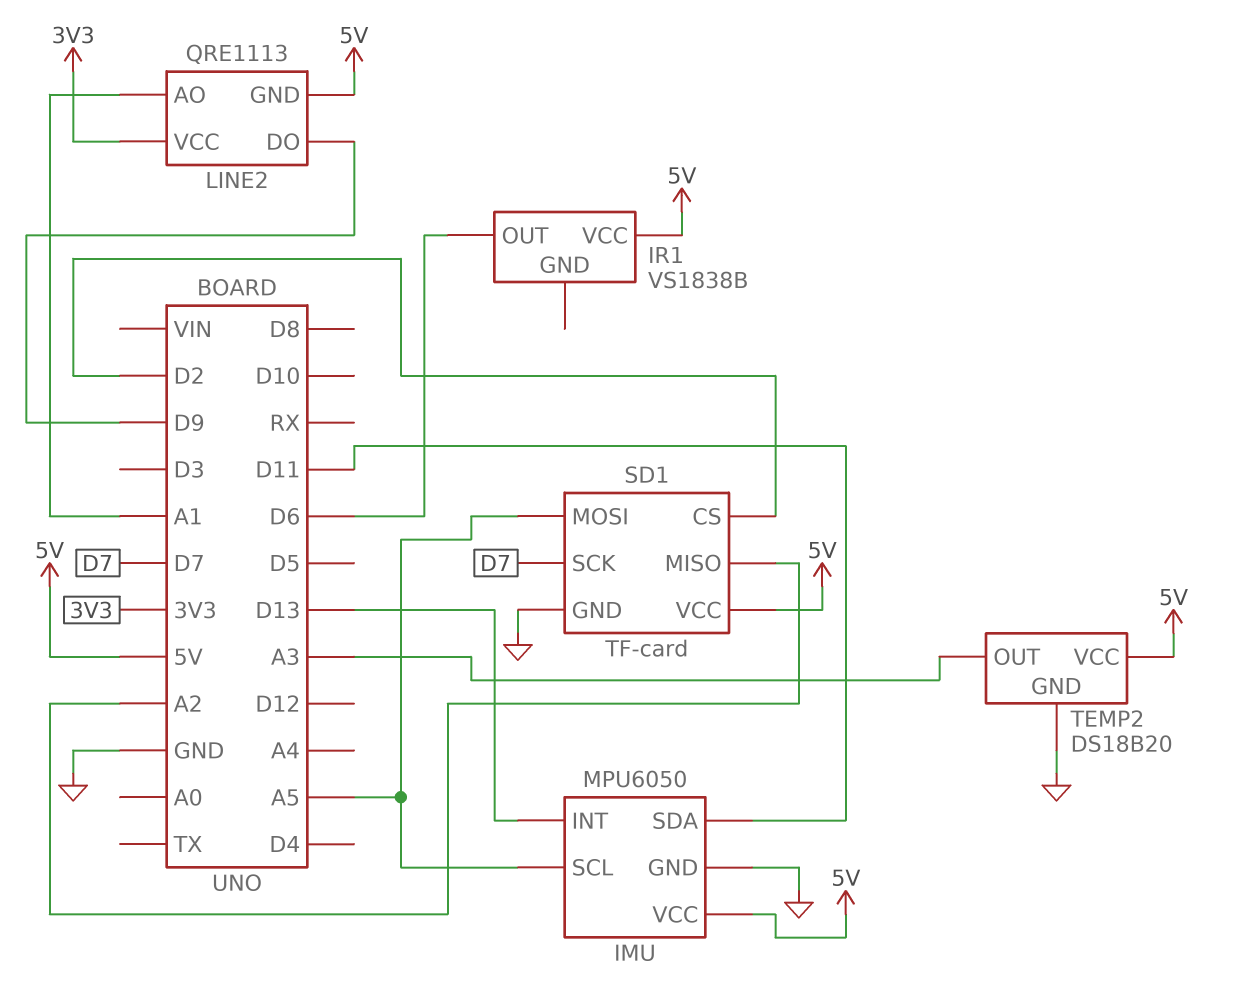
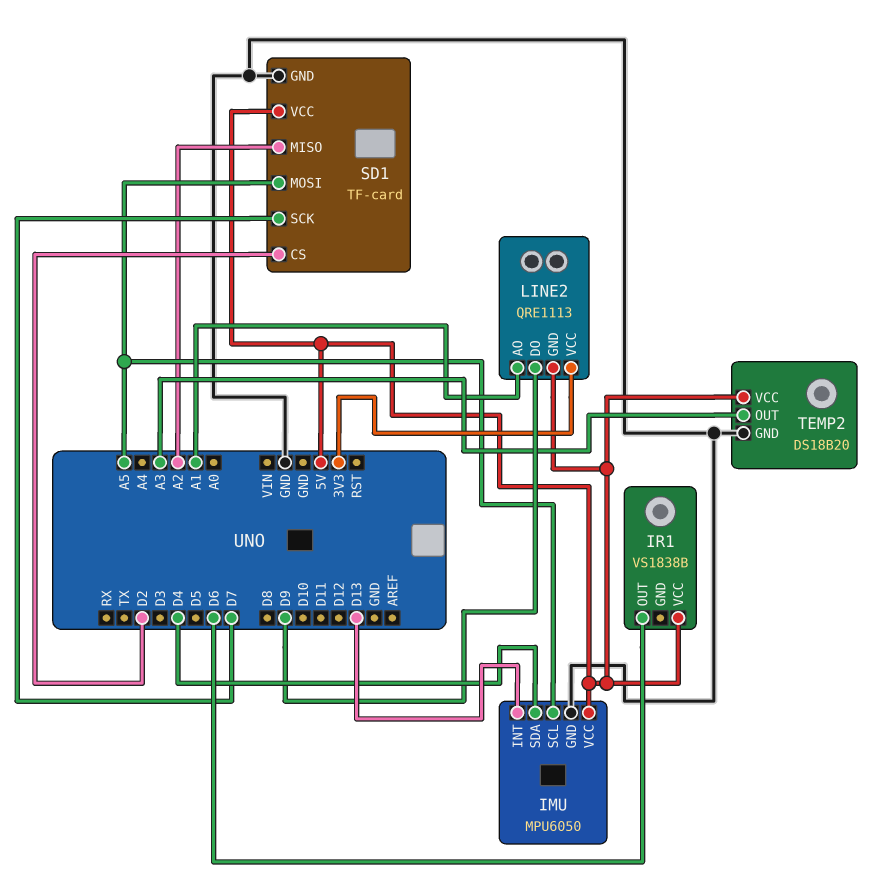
IMU pin SDA: D11 -> D4

